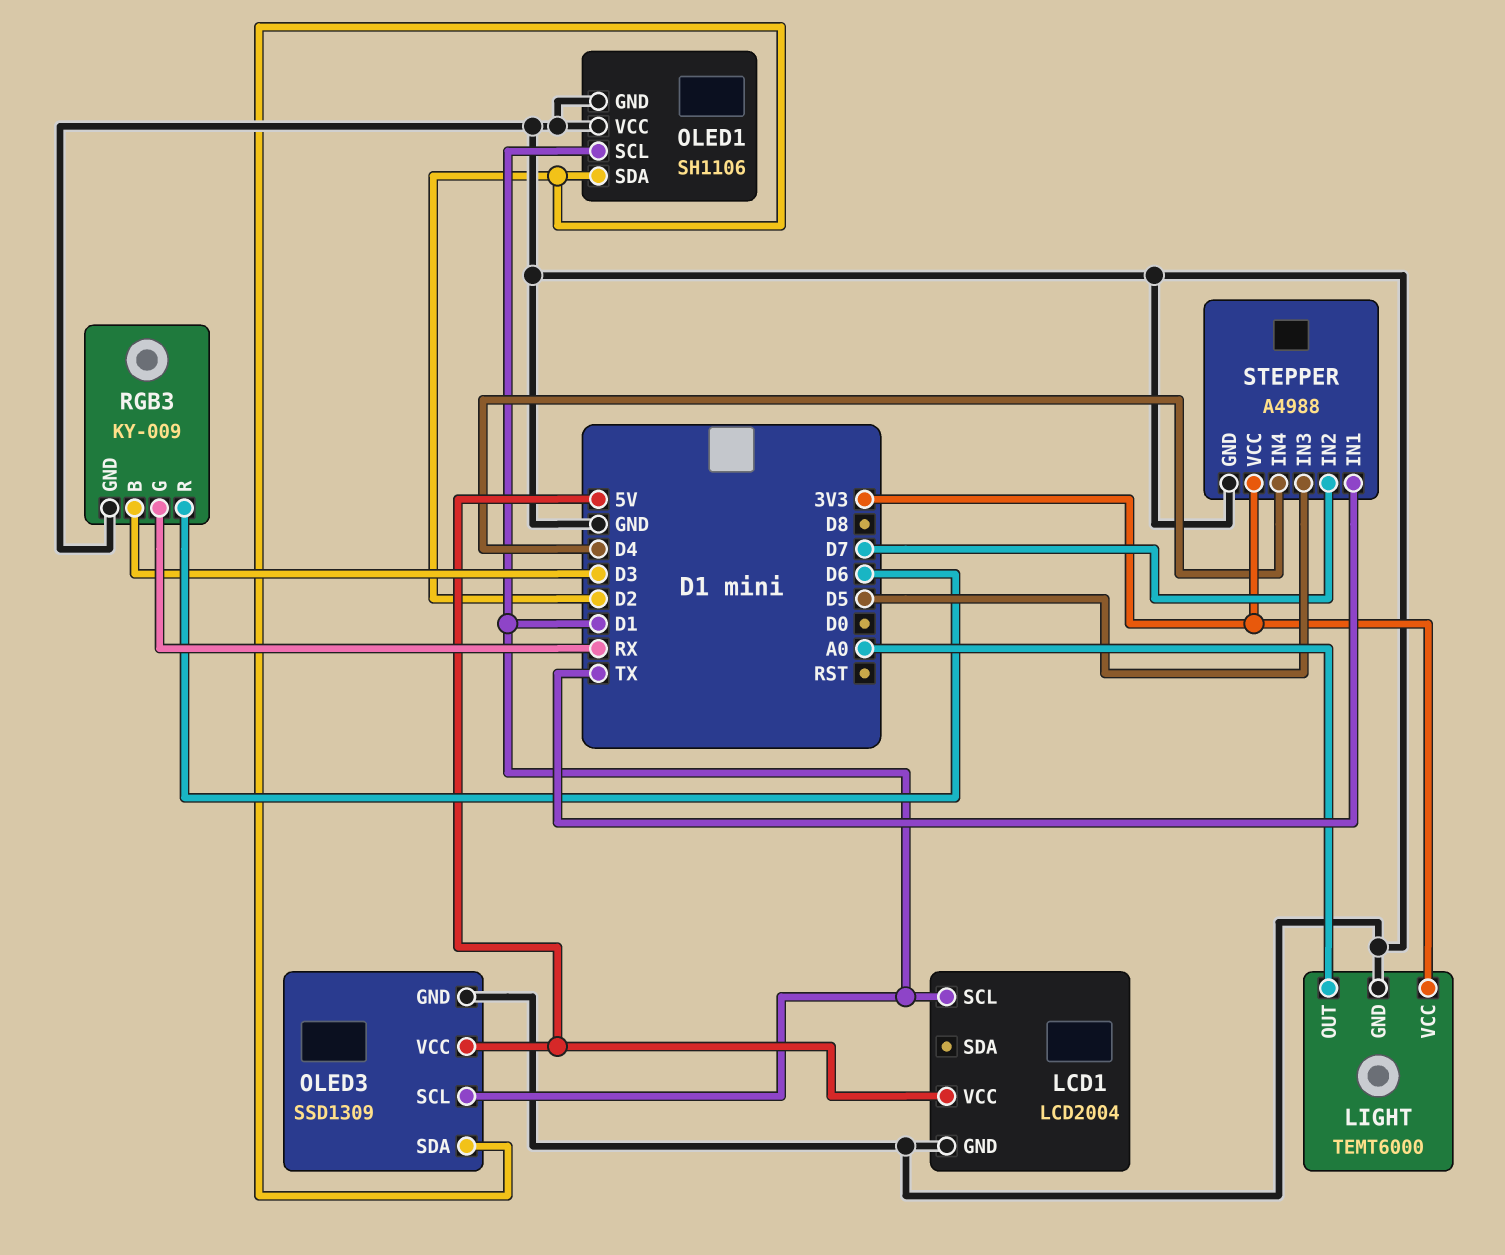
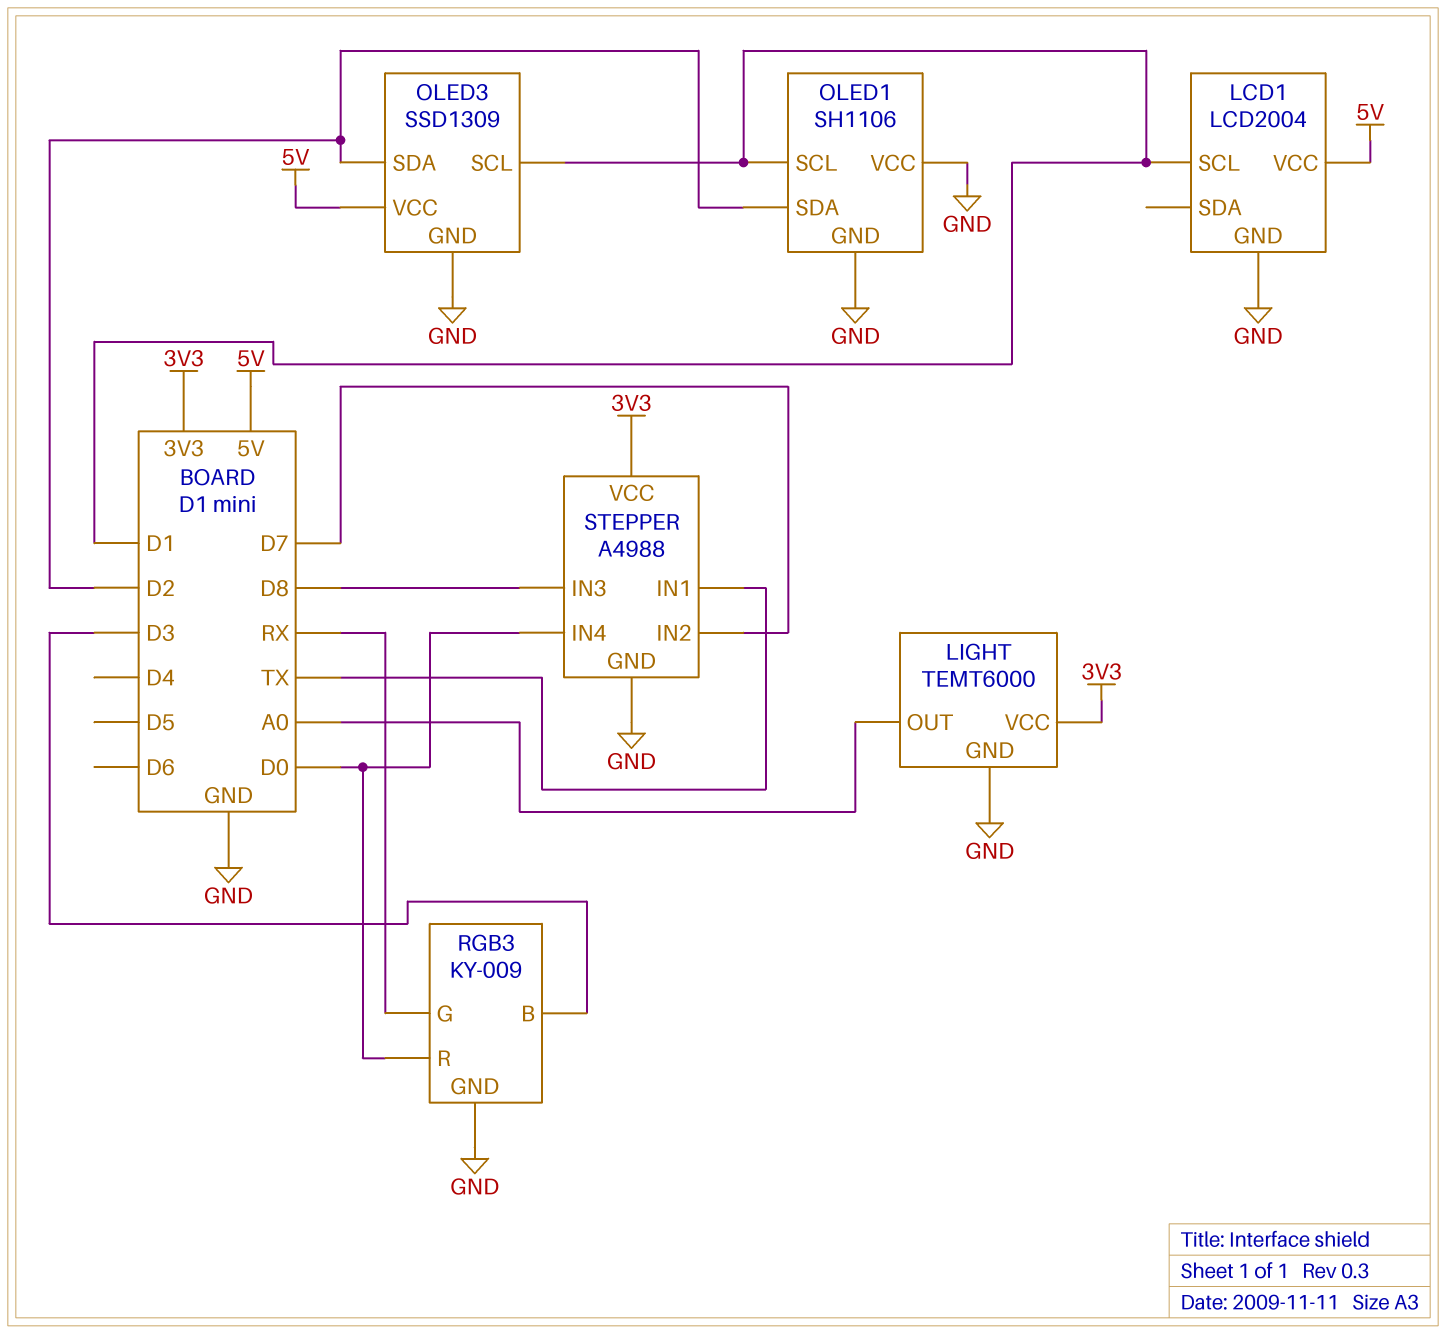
RGB3 pin R: D6 -> D0
STEPPER pin IN3: D5 -> D8
STEPPER pin IN4: D4 -> D0

